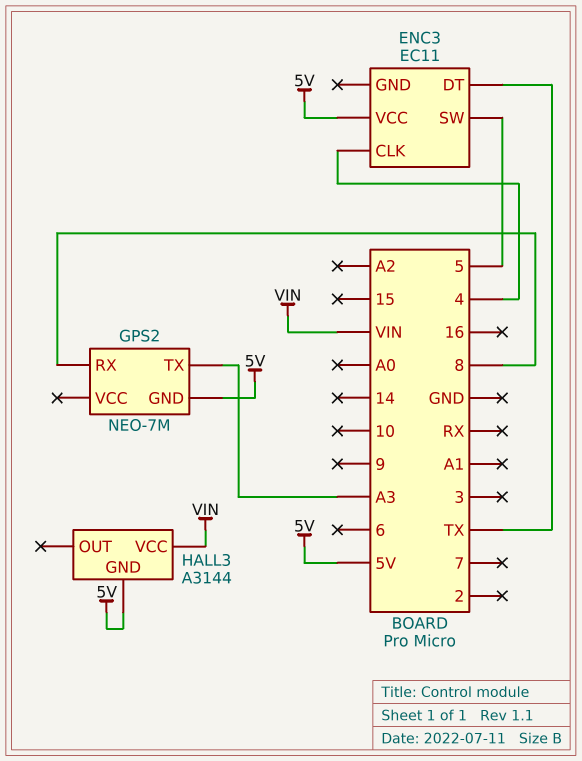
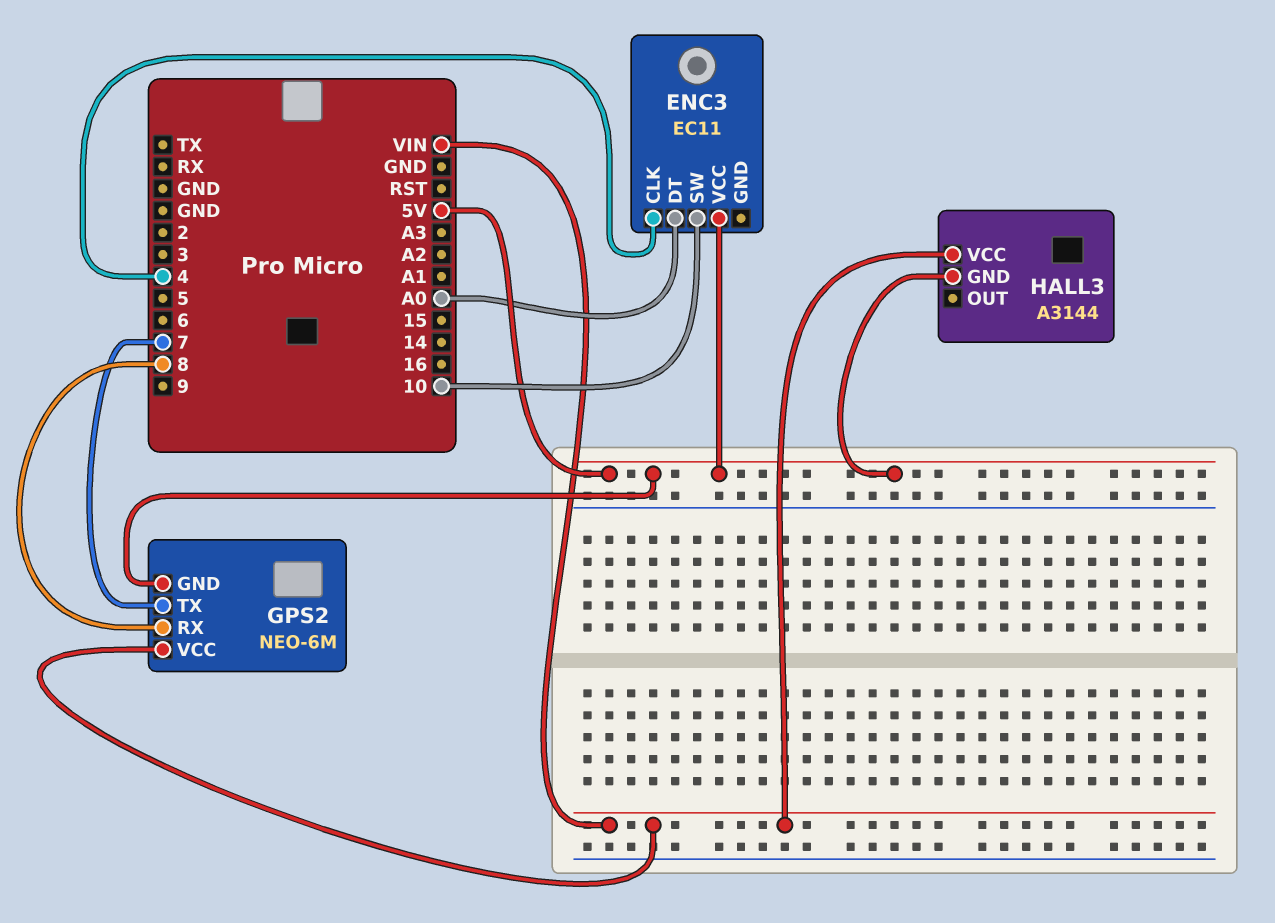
ENC3 pin DT: TX -> A0
ENC3 pin SW: 5 -> 10
GPS2: NEO-7M -> NEO-6M
GPS2 pin TX: A3 -> 7
GPS2 pin VCC: none -> VIN

